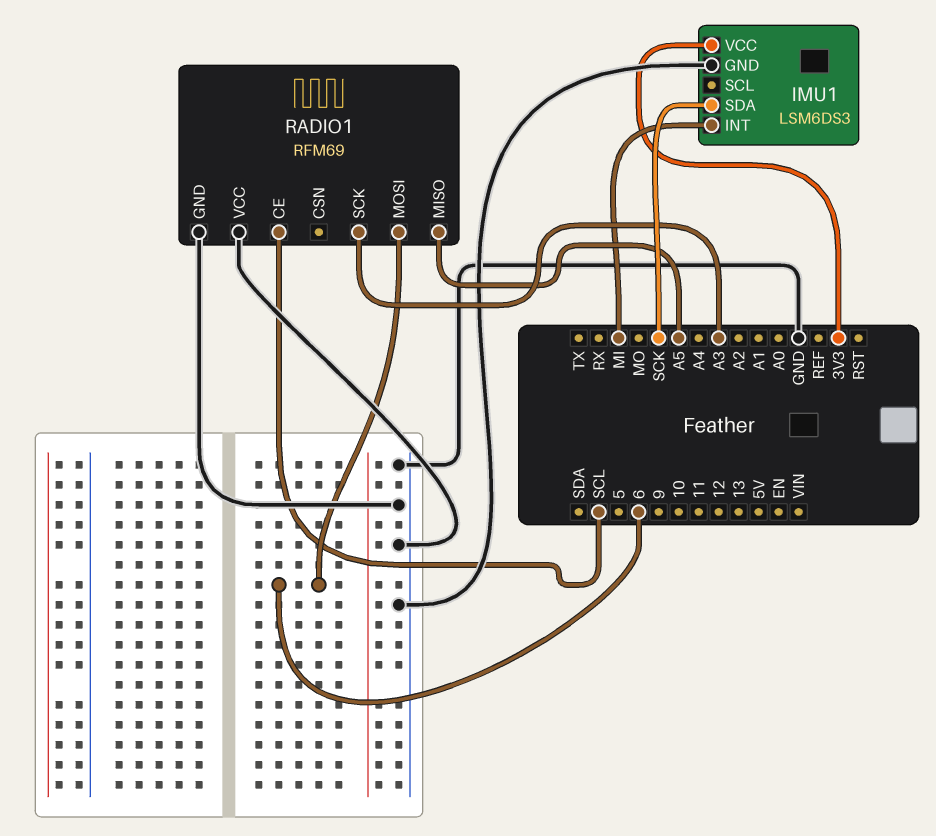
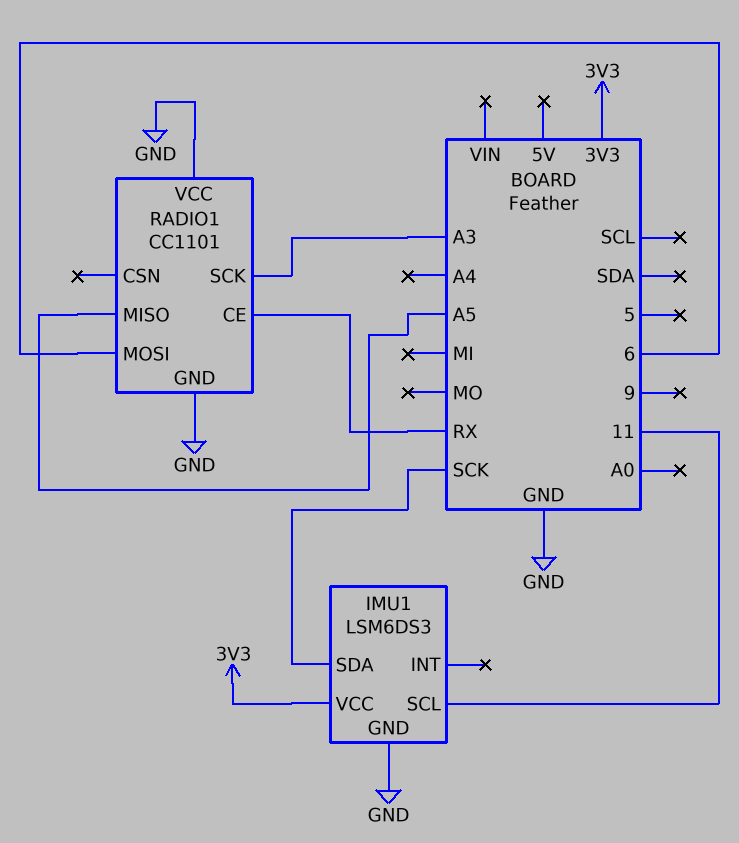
IMU1 pin INT: MI -> none
IMU1 pin SCL: none -> 11
RADIO1: RFM69 -> CC1101
RADIO1 pin CE: SCL -> RX

